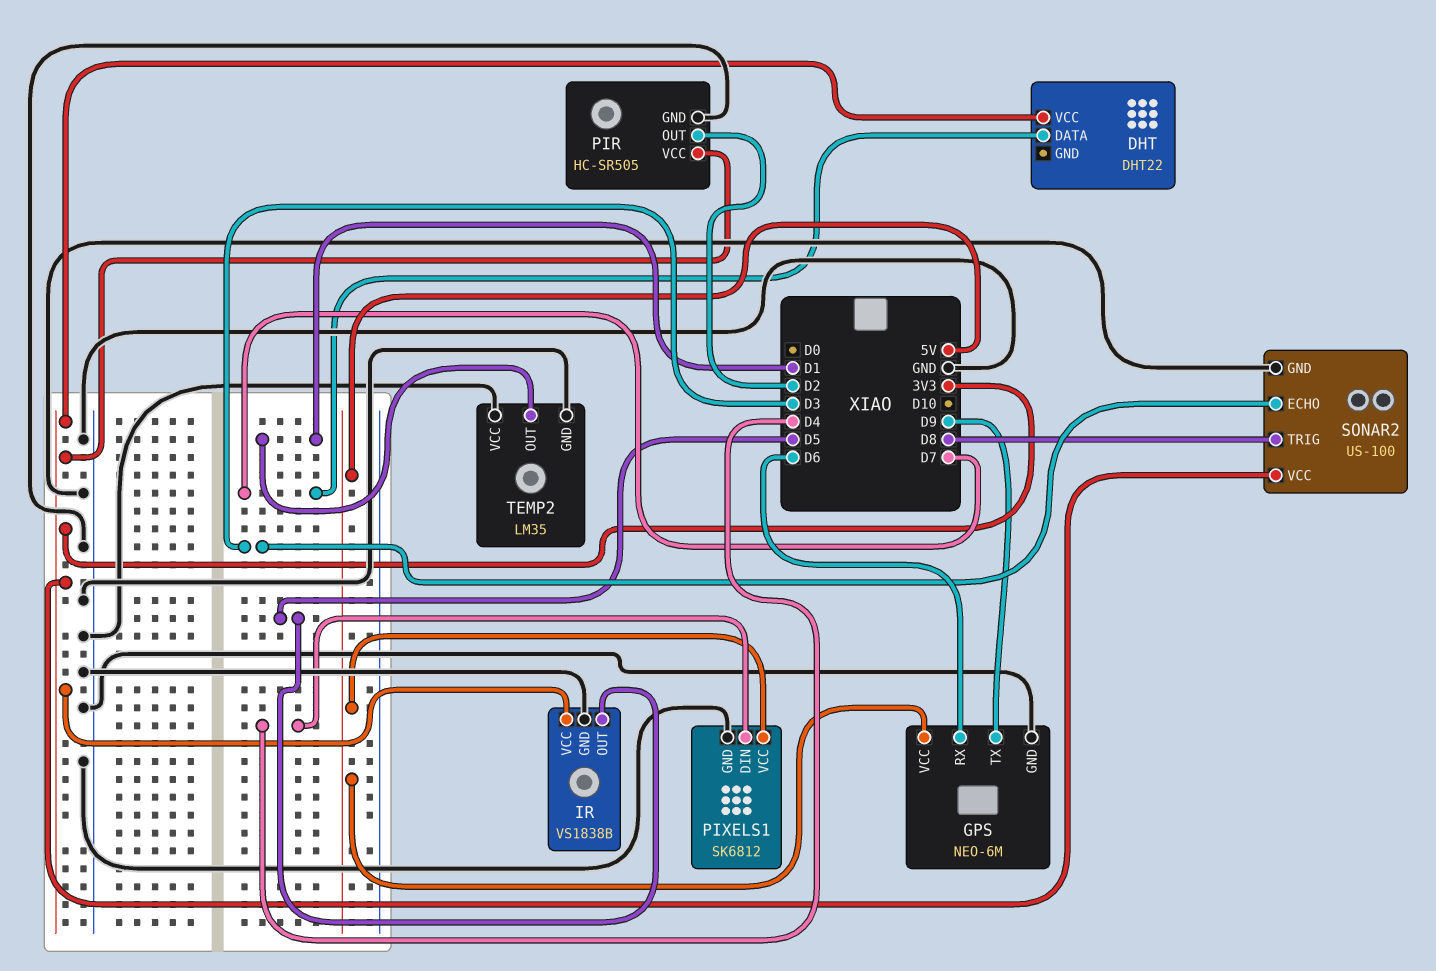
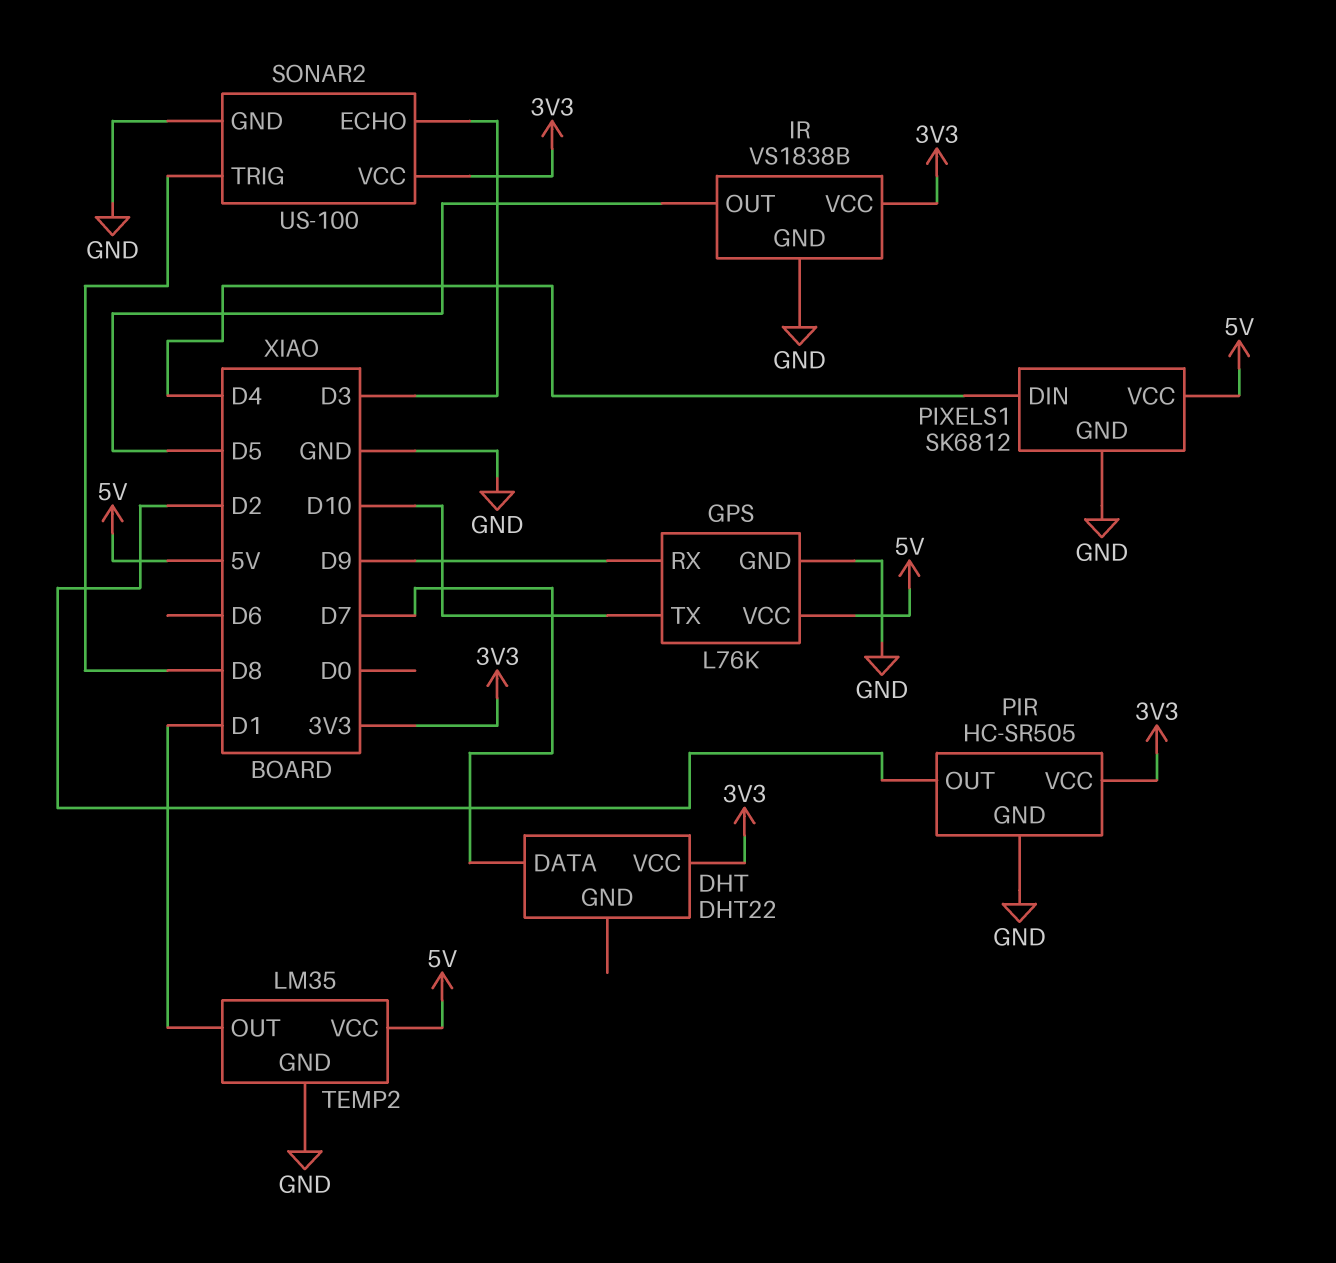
GPS: NEO-6M -> L76K
GPS pin RX: D6 -> D9
GPS pin TX: D9 -> D10
TEMP2 pin VCC: GND -> 5V

